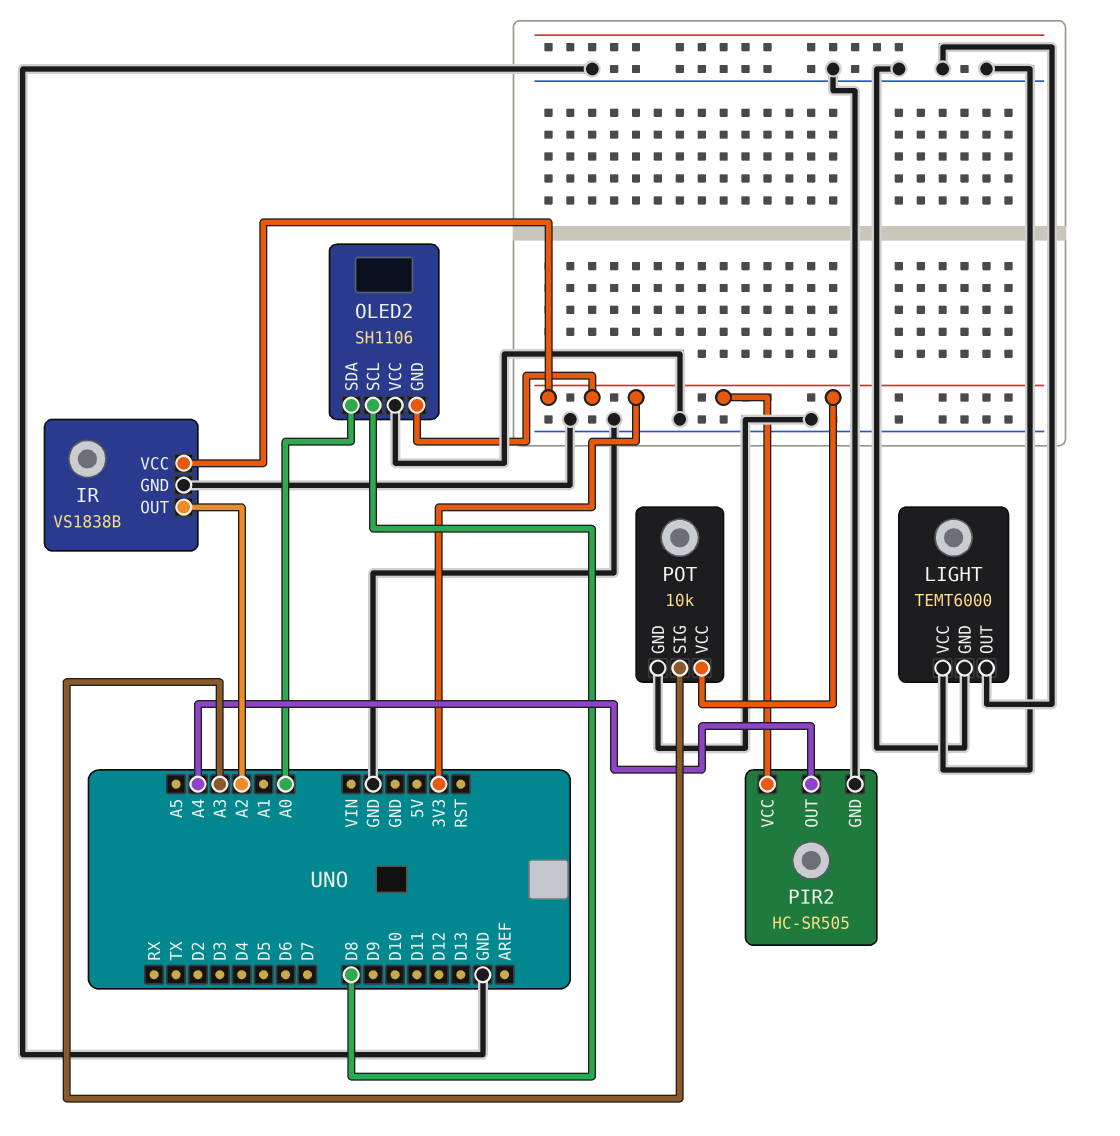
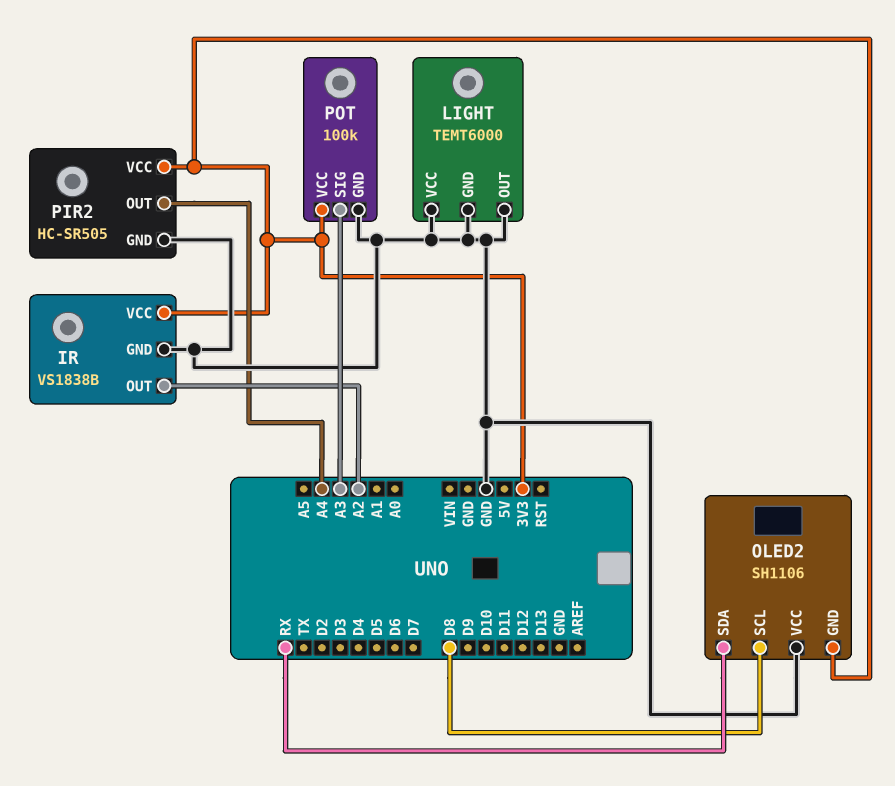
OLED2 pin SDA: A0 -> RX
POT: 10k -> 100k

